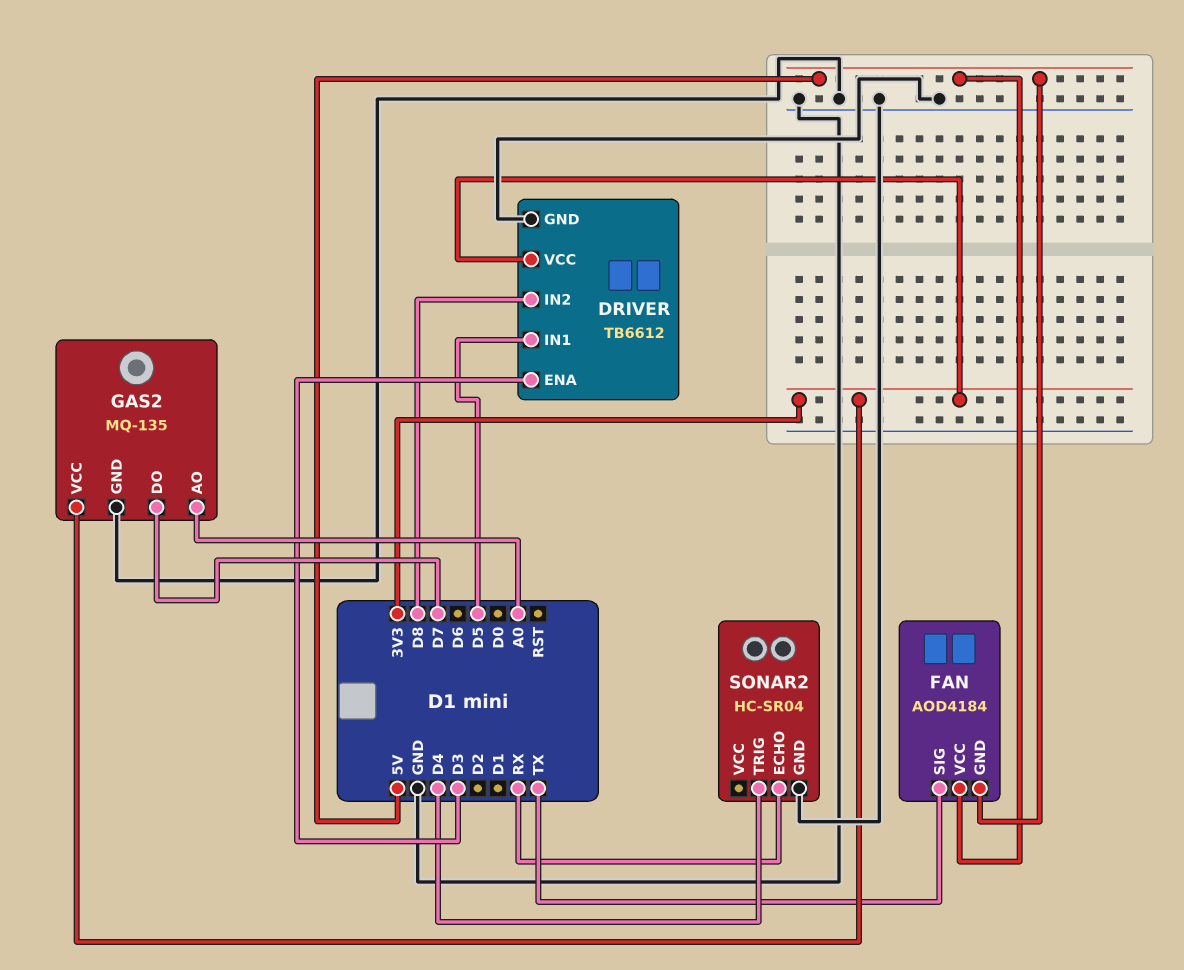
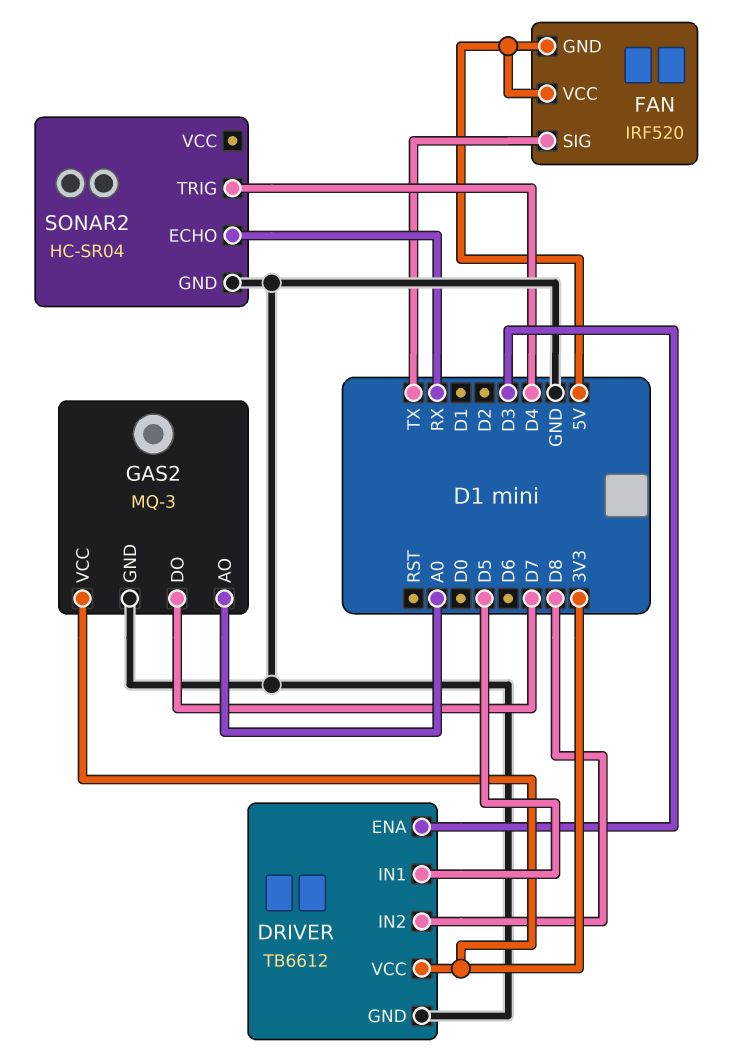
FAN: AOD4184 -> IRF520
GAS2: MQ-135 -> MQ-3

